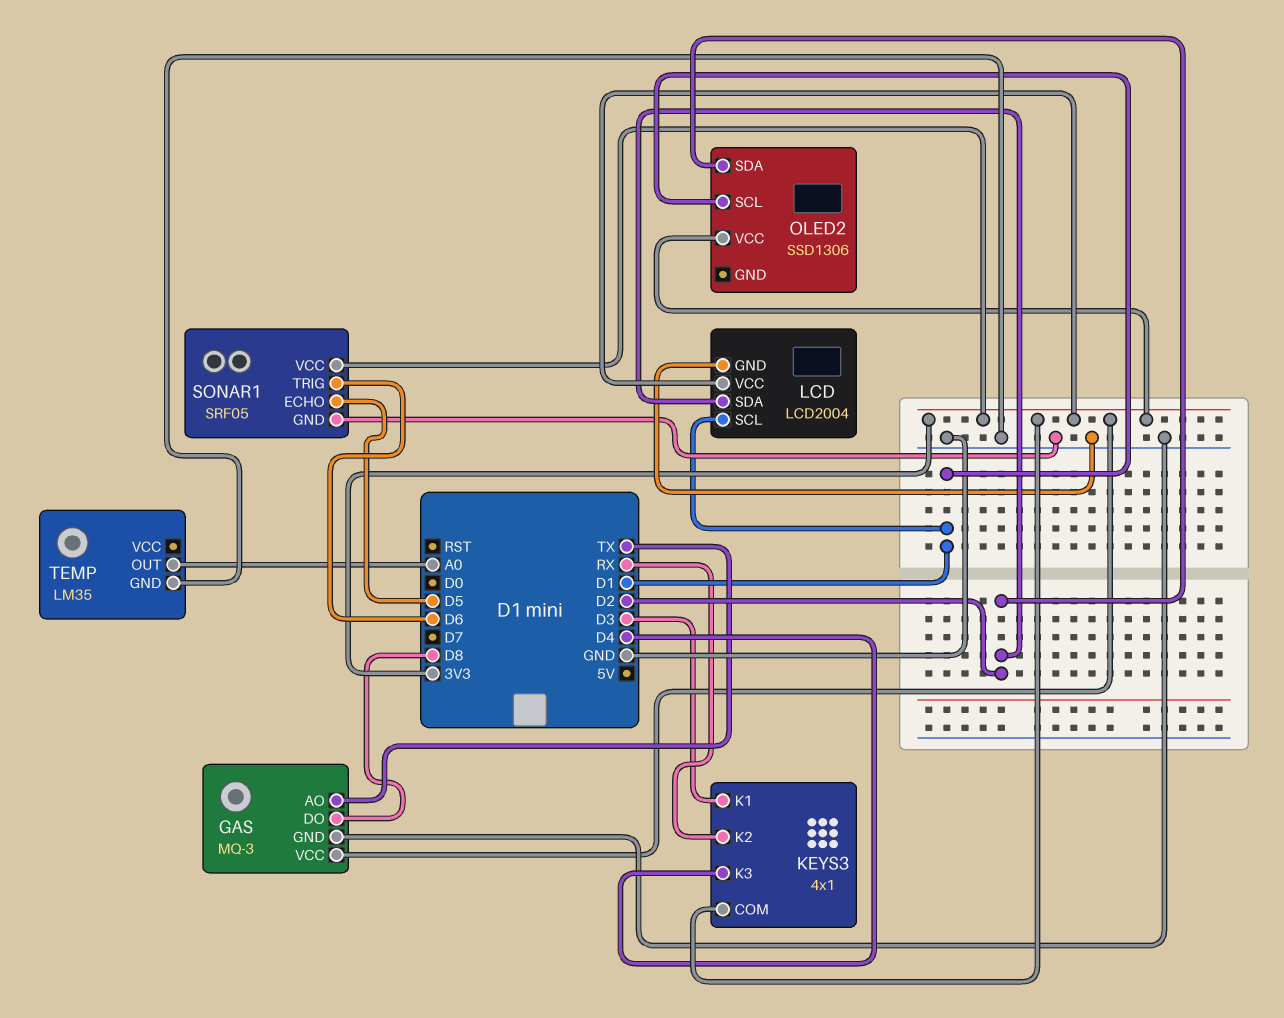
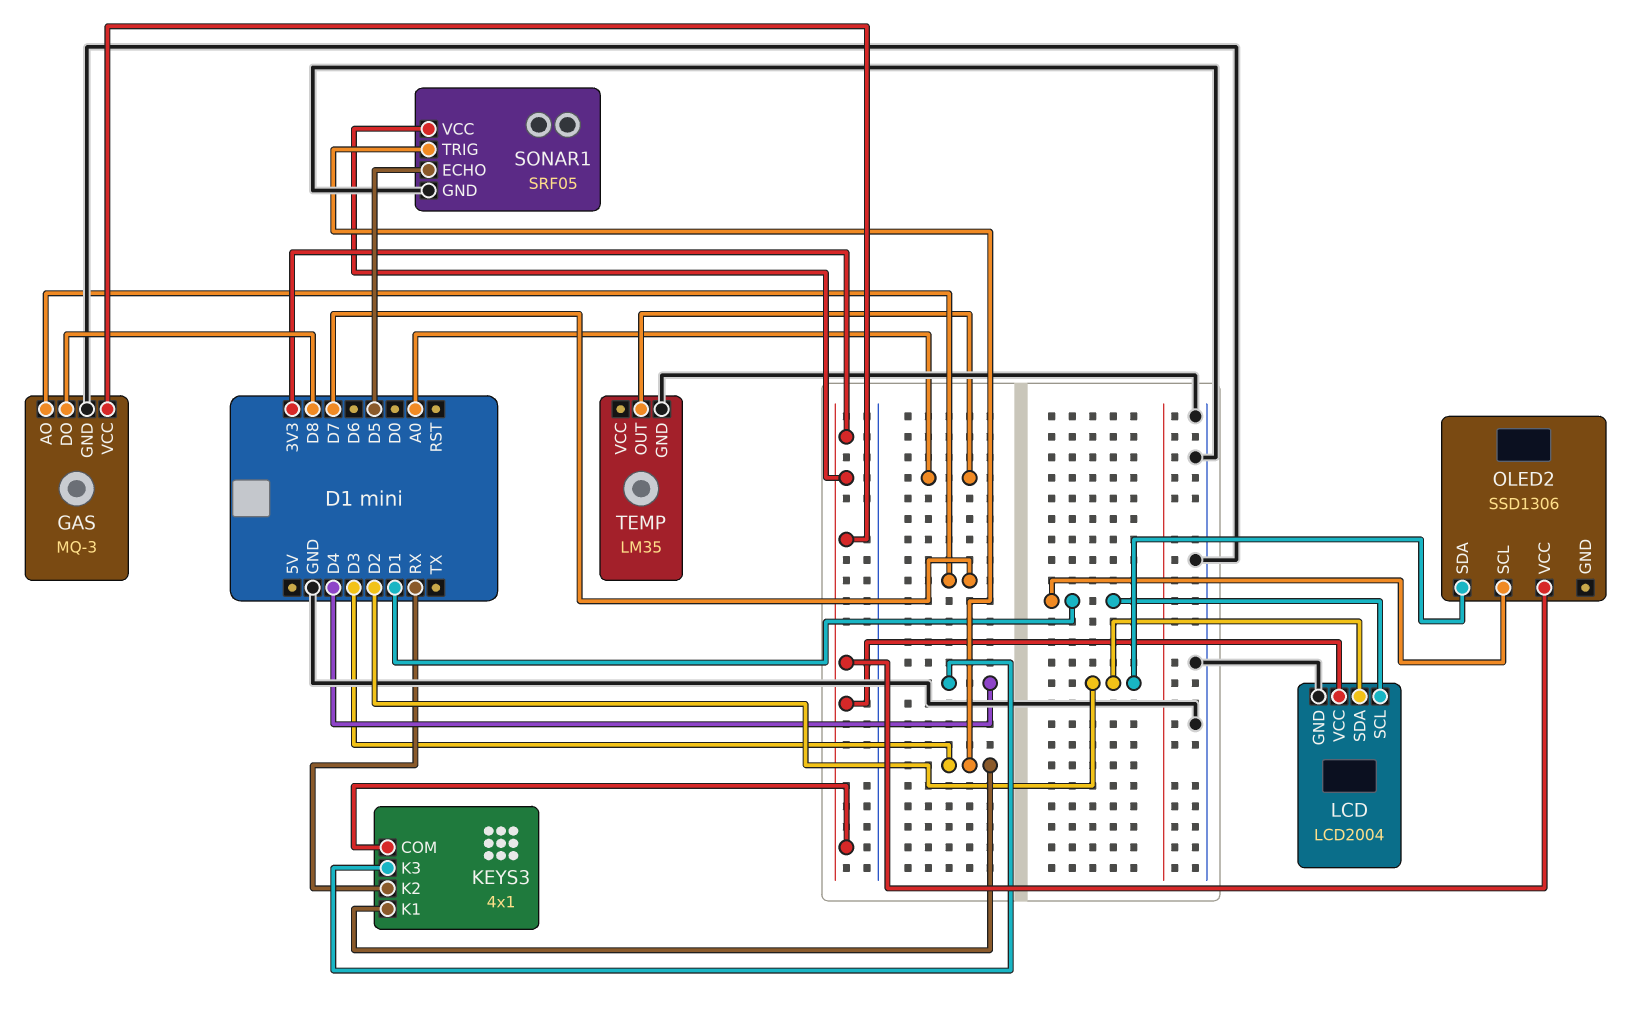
GAS pin AO: TX -> D7
SONAR1 pin TRIG: D6 -> D3

